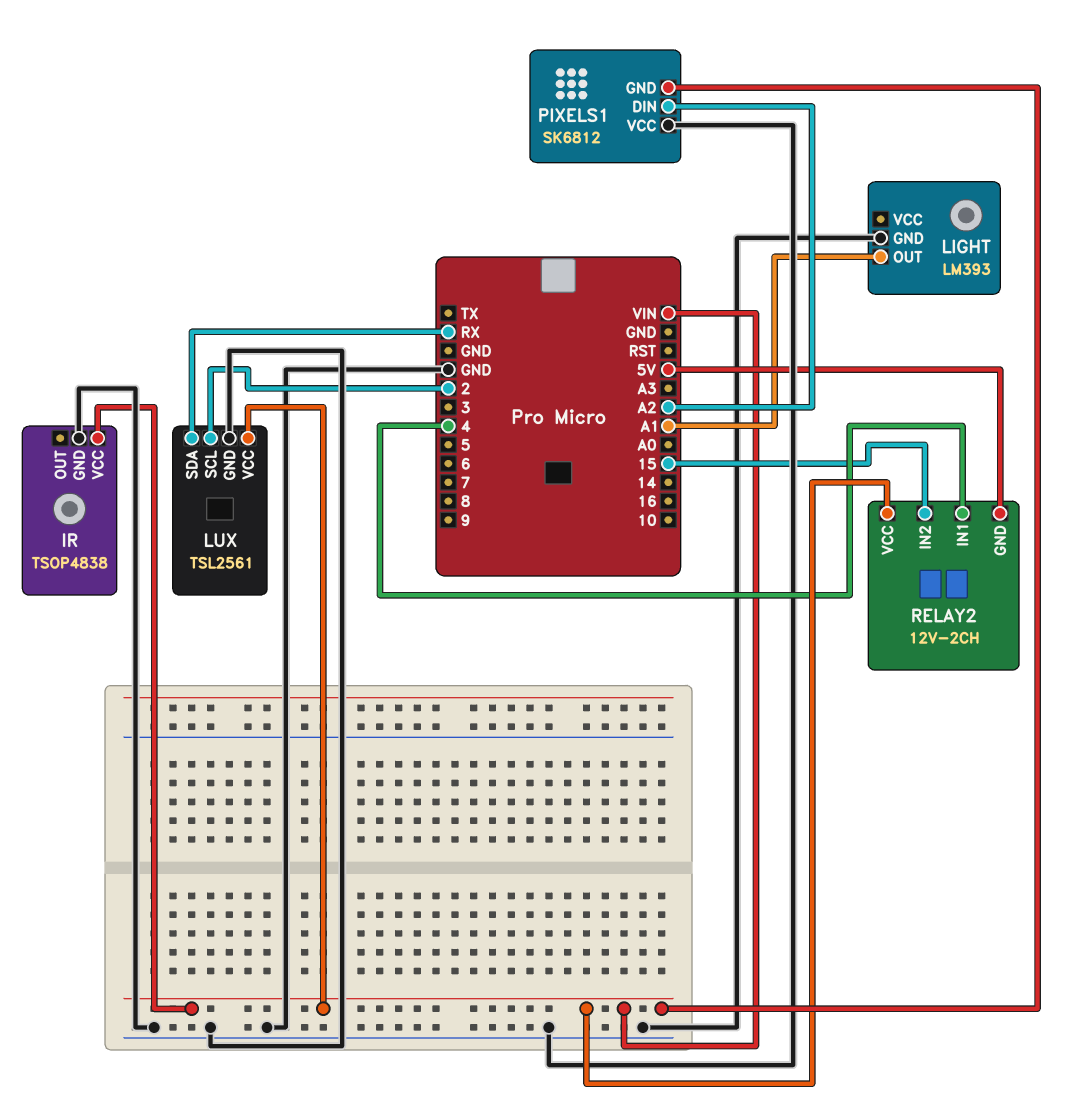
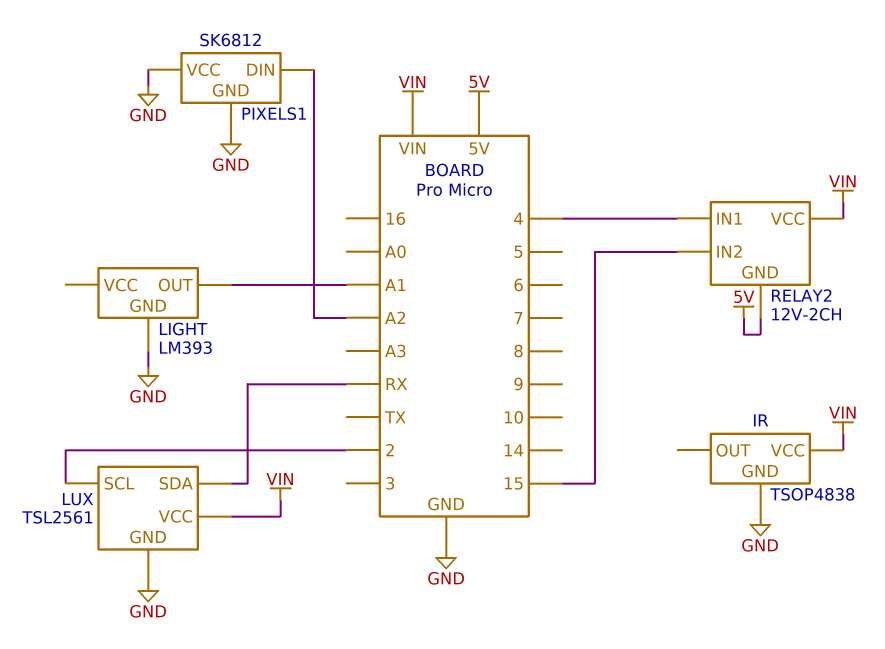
PIXELS1 pin GND: VIN -> GND

